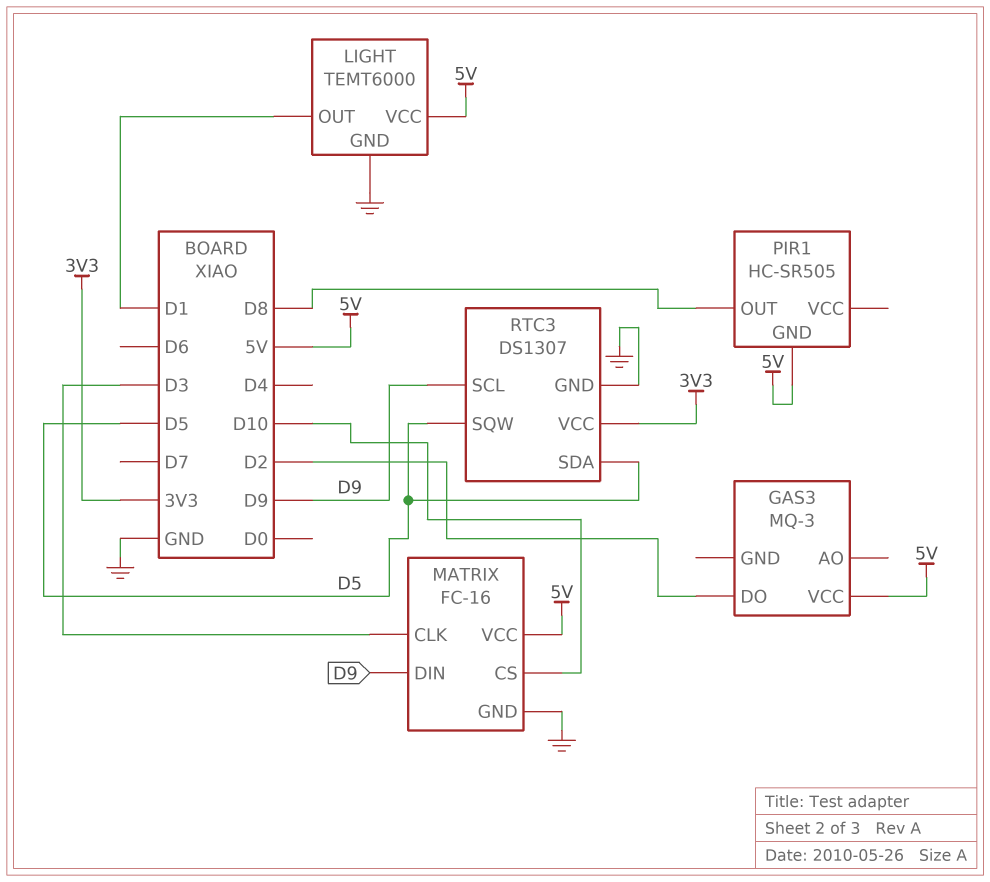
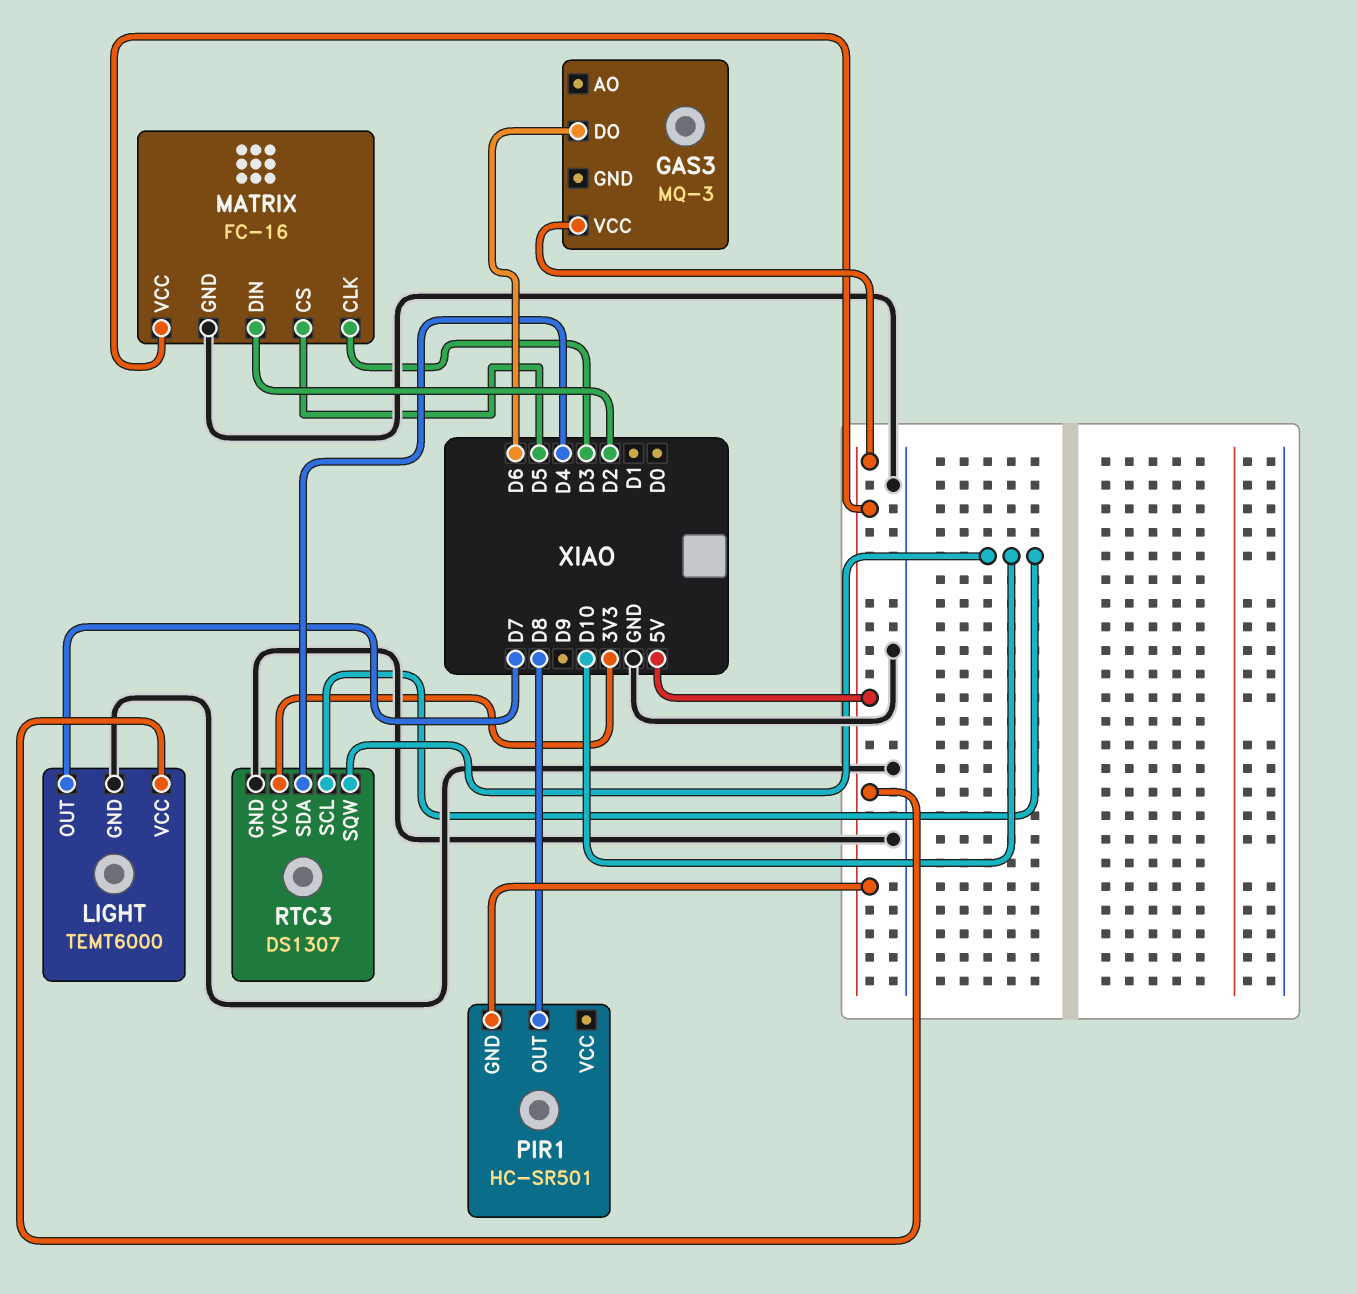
GAS3 pin DO: D2 -> D6
LIGHT pin OUT: D1 -> D7
MATRIX pin CS: D10 -> D5
MATRIX pin DIN: D9 -> D2
PIR1: HC-SR505 -> HC-SR501
RTC3 pin SCL: D9 -> D10
RTC3 pin SDA: D5 -> D4
RTC3 pin SQW: D5 -> D10

